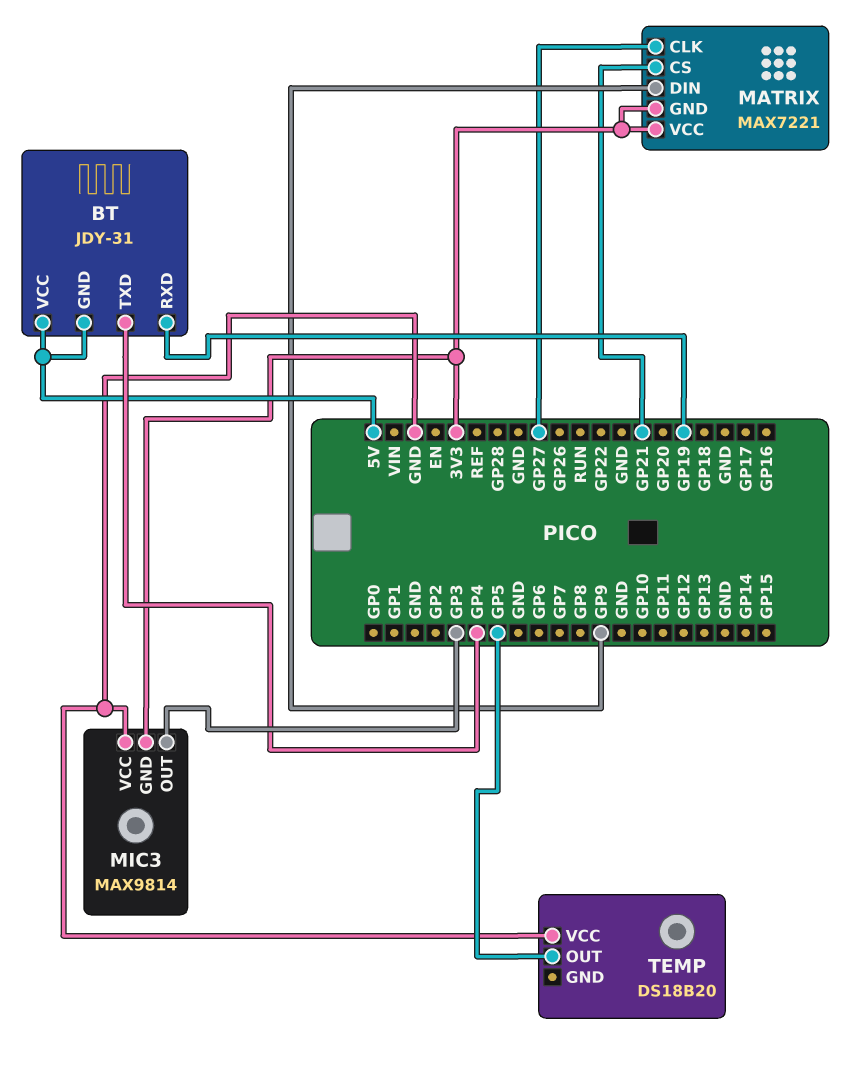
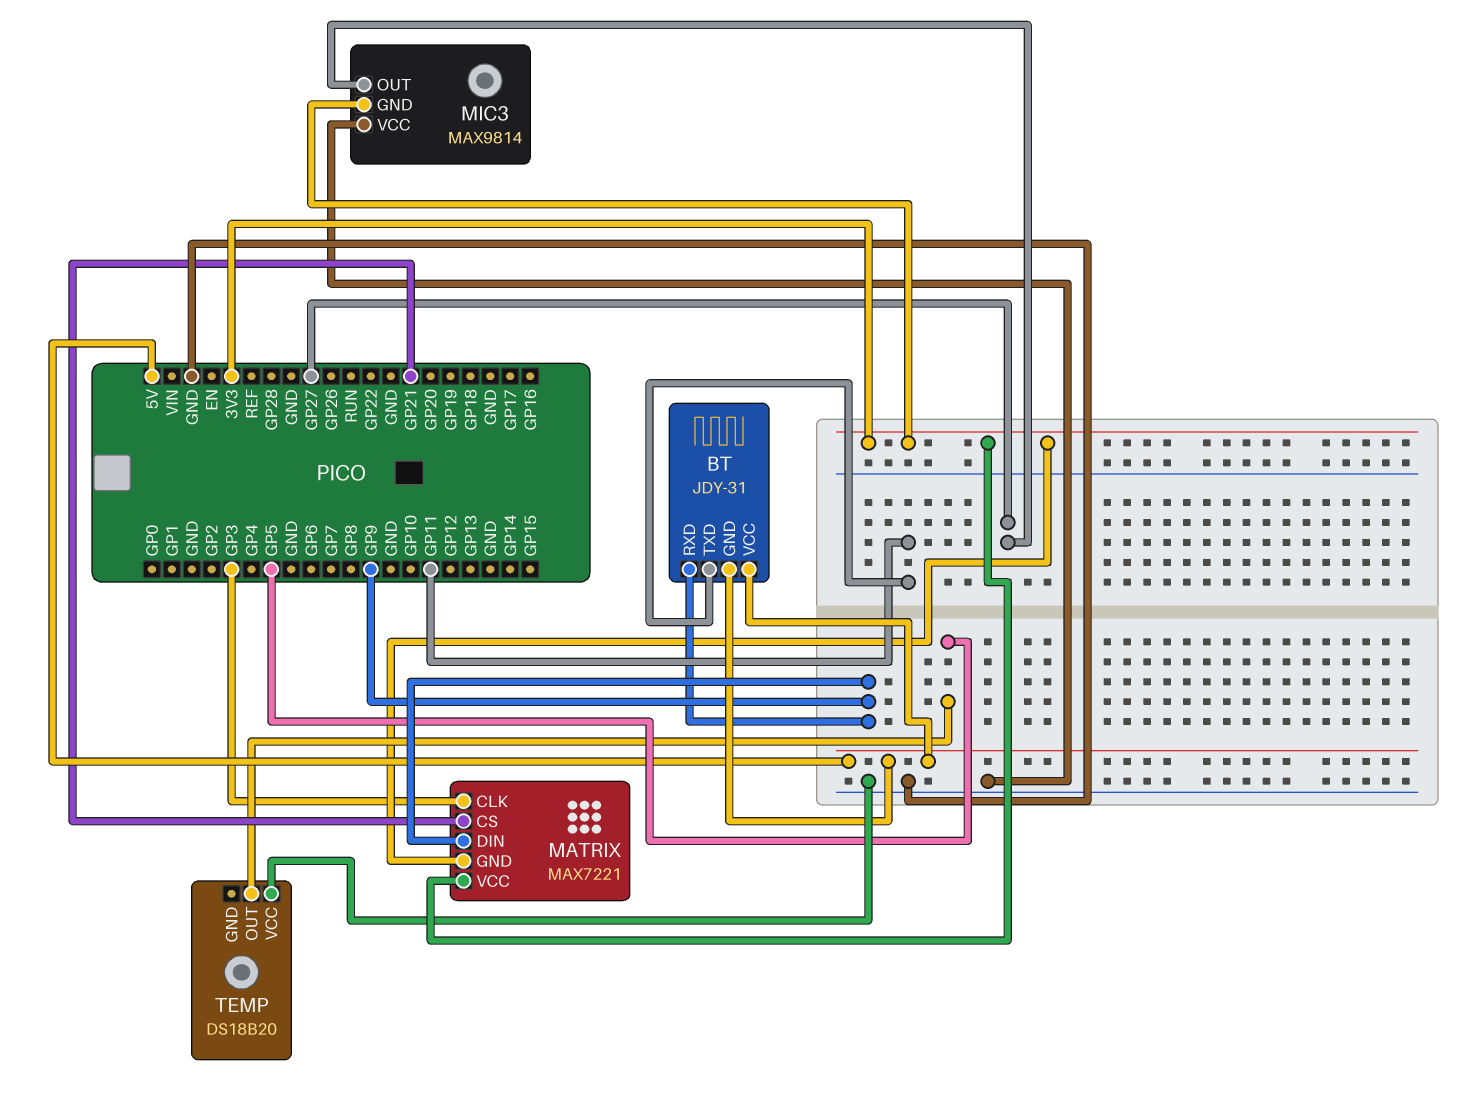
BT pin RXD: GP19 -> GP9
BT pin TXD: GP4 -> GP11
MATRIX pin CLK: GP27 -> GP3
MIC3 pin OUT: GP3 -> GP27

